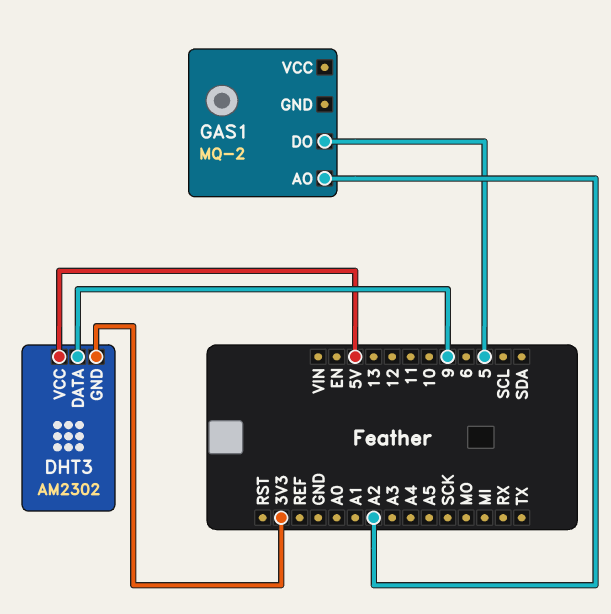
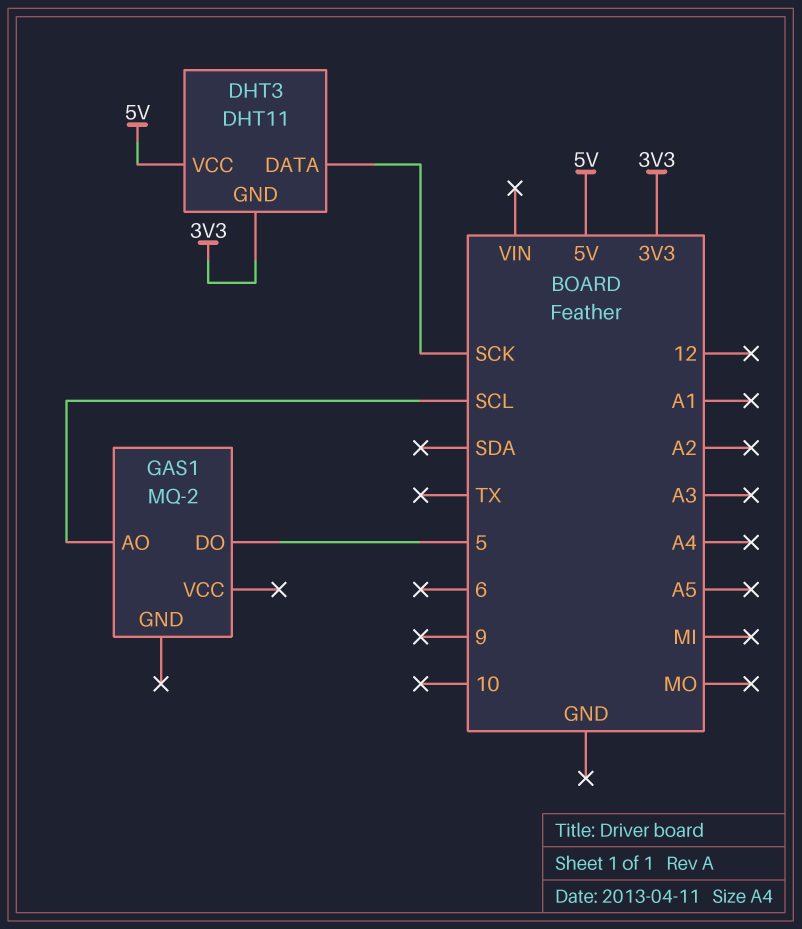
DHT3: AM2302 -> DHT11
DHT3 pin DATA: 9 -> SCK
GAS1 pin AO: A2 -> SCL

